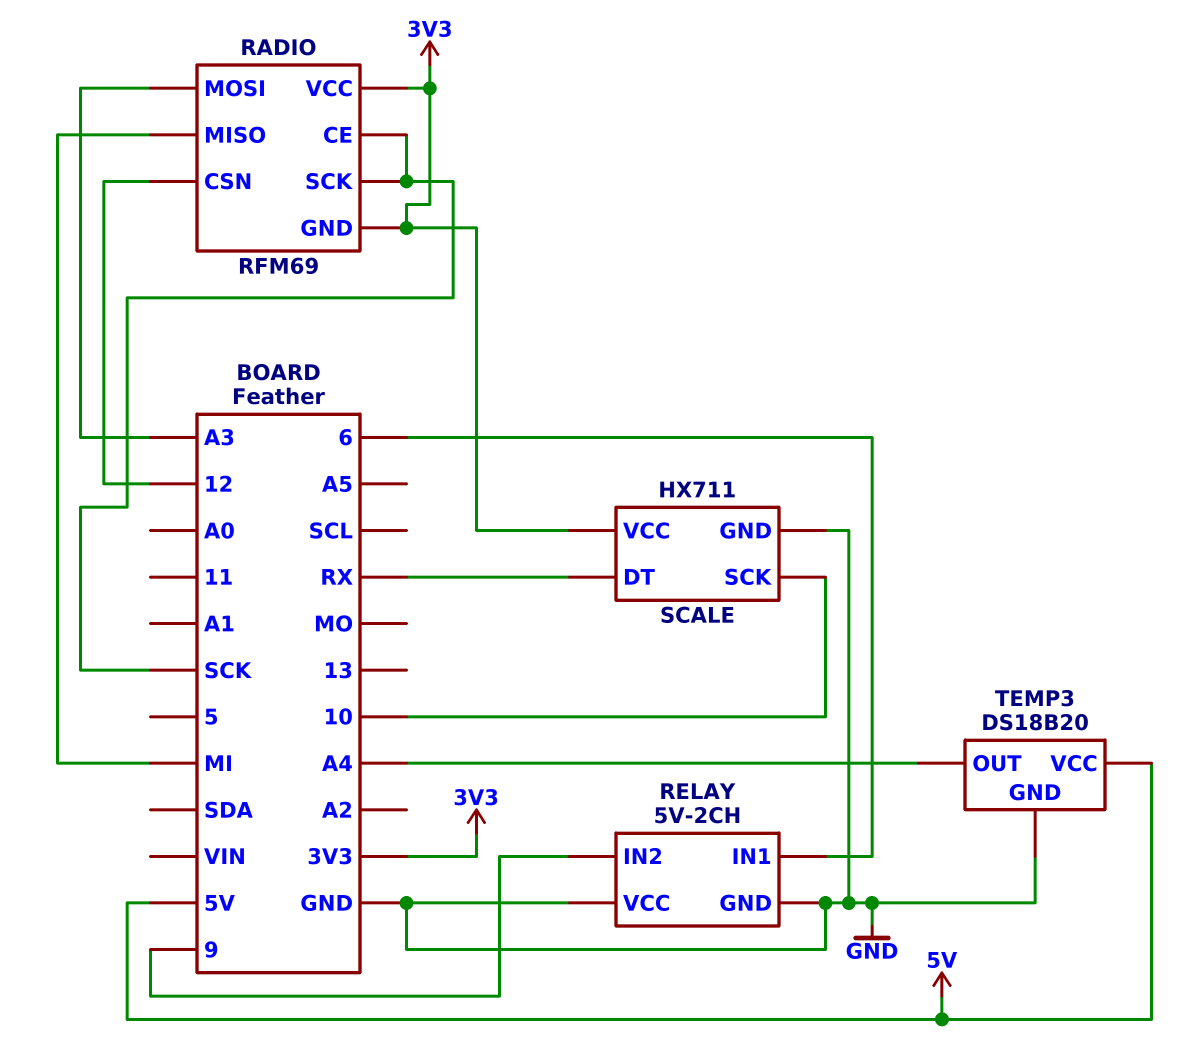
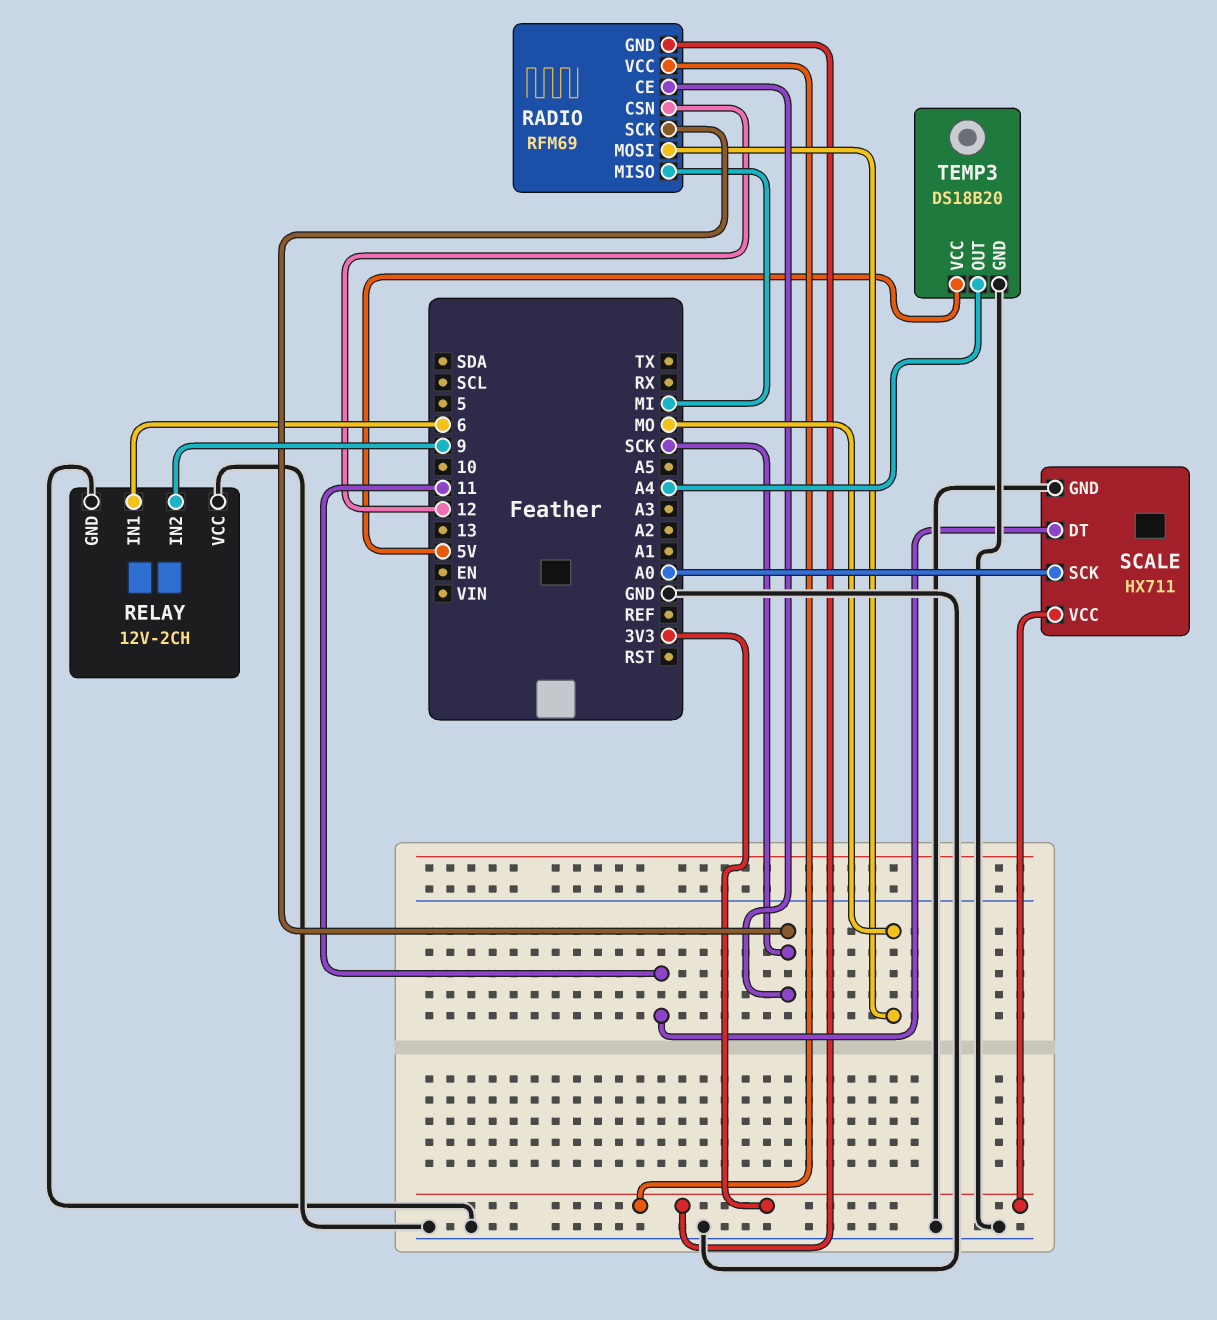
RADIO pin MOSI: A3 -> MO
RELAY: 5V-2CH -> 12V-2CH
SCALE pin DT: RX -> 11
SCALE pin SCK: 10 -> A0

